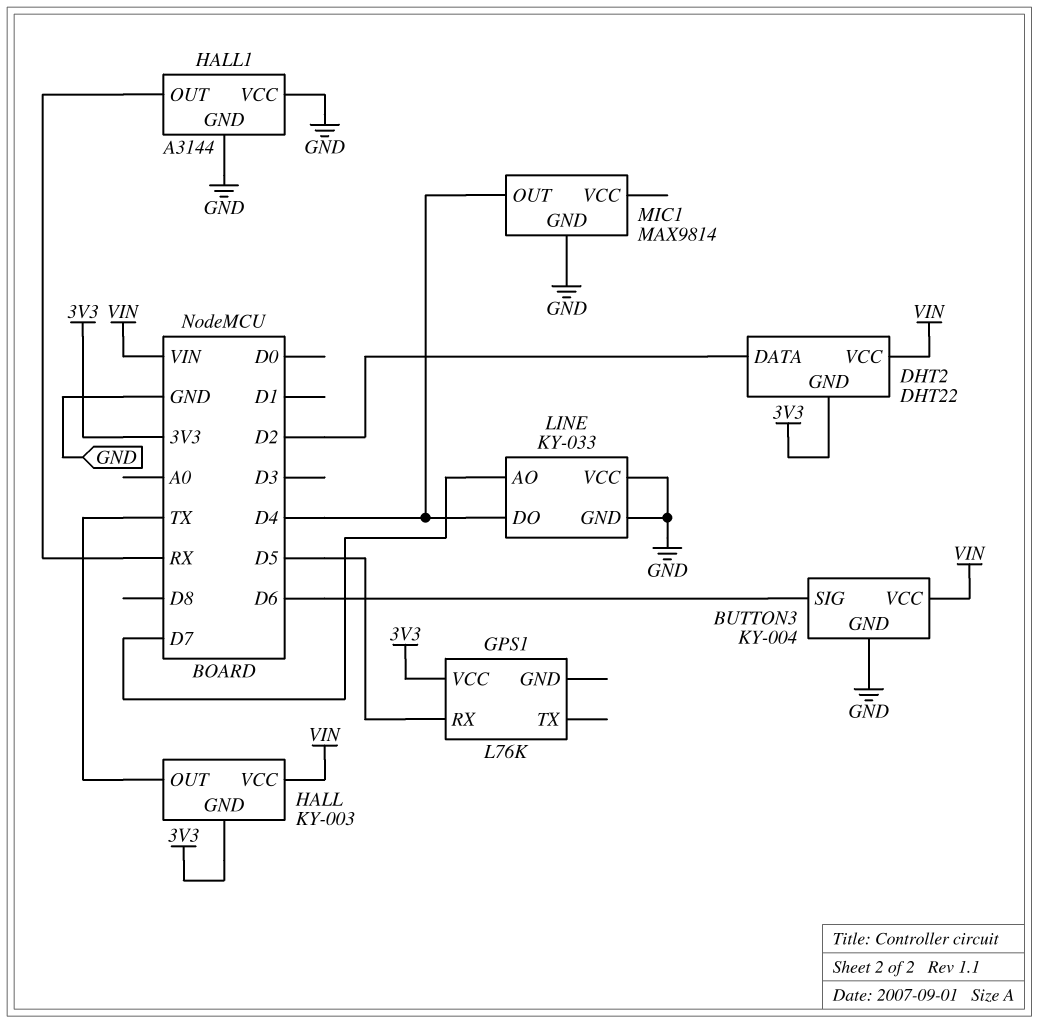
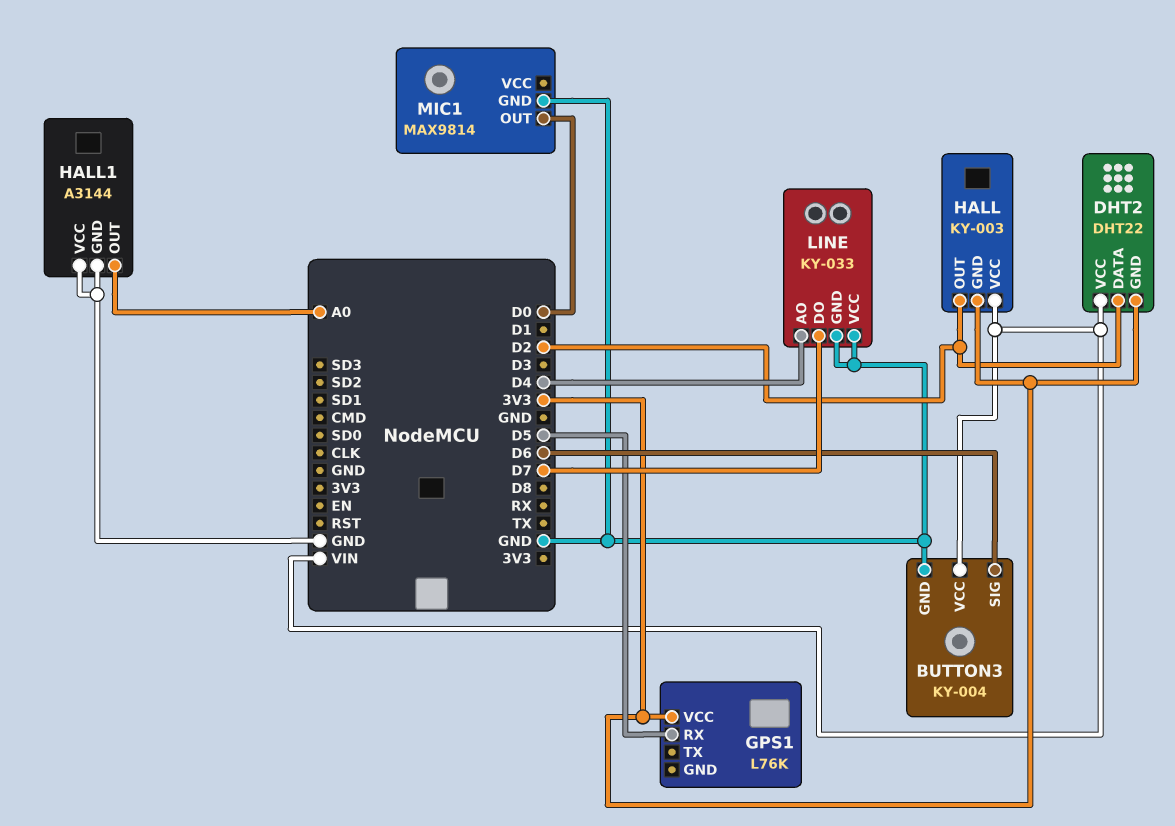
HALL pin OUT: TX -> D2
HALL1 pin OUT: RX -> A0
LINE pin AO: D7 -> D4
LINE pin DO: D4 -> D7
MIC1 pin OUT: D4 -> D0

